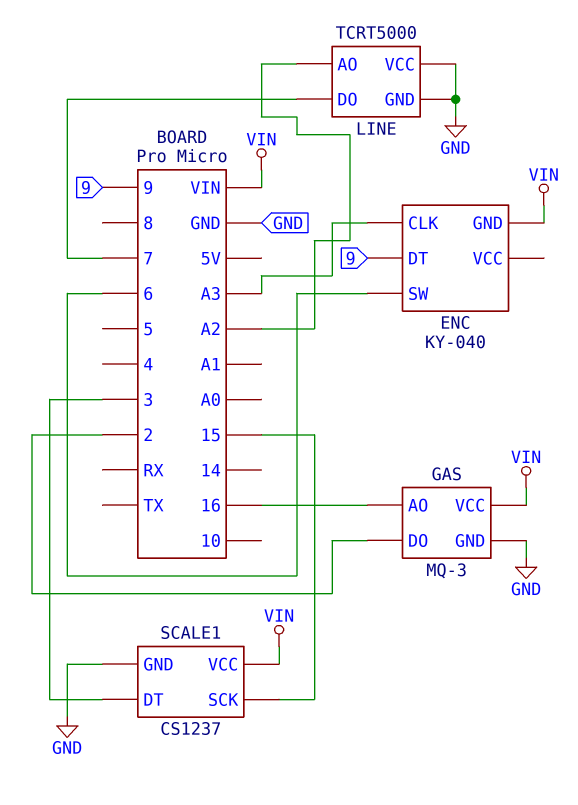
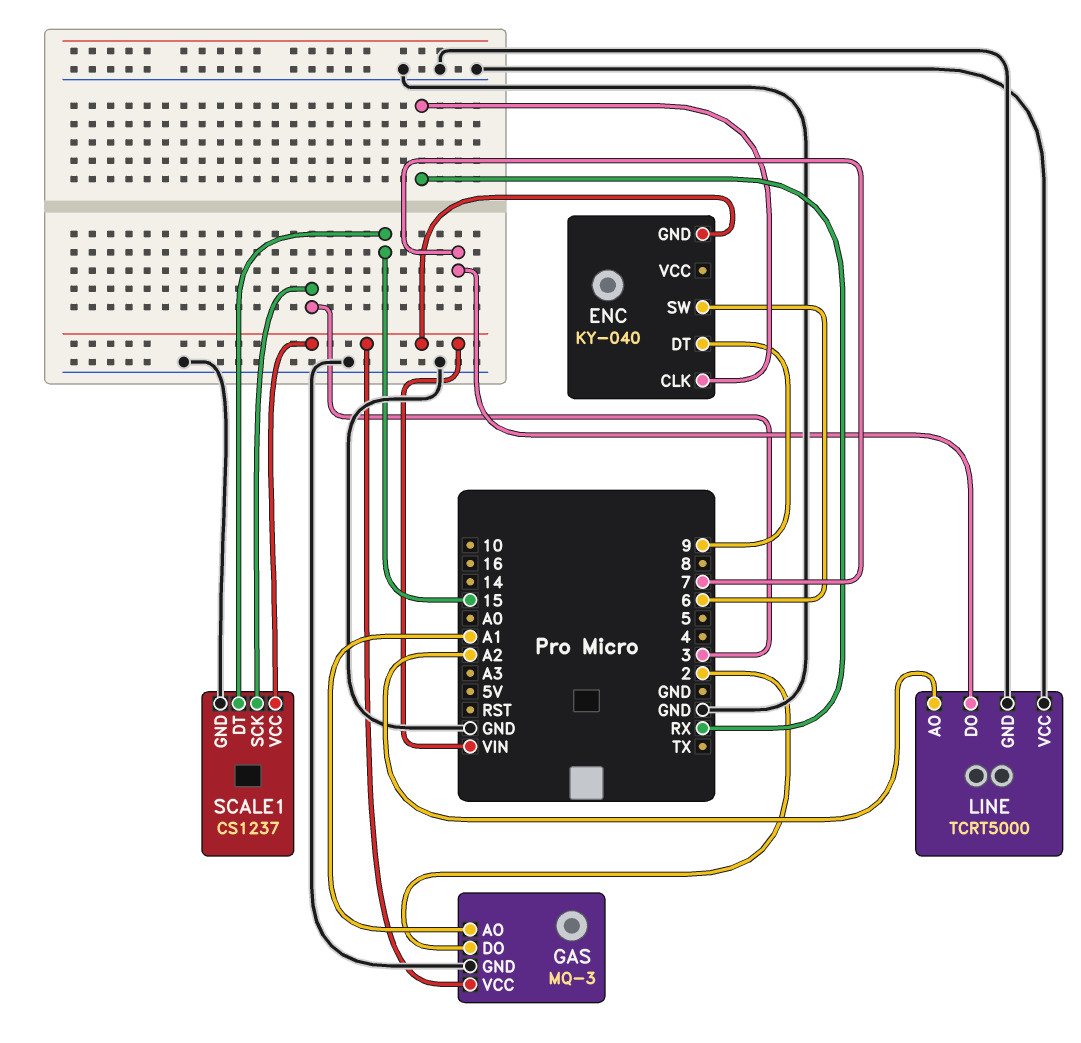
ENC pin CLK: A3 -> RX
GAS pin AO: 16 -> A1
SCALE1 pin DT: 3 -> 15
SCALE1 pin SCK: 15 -> 3

